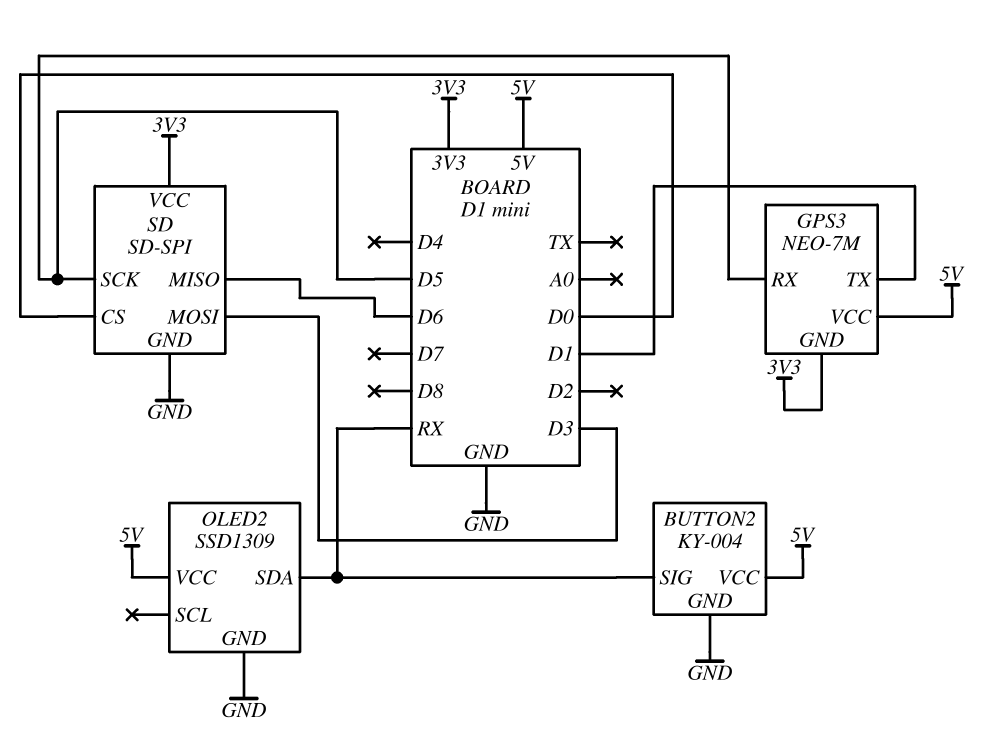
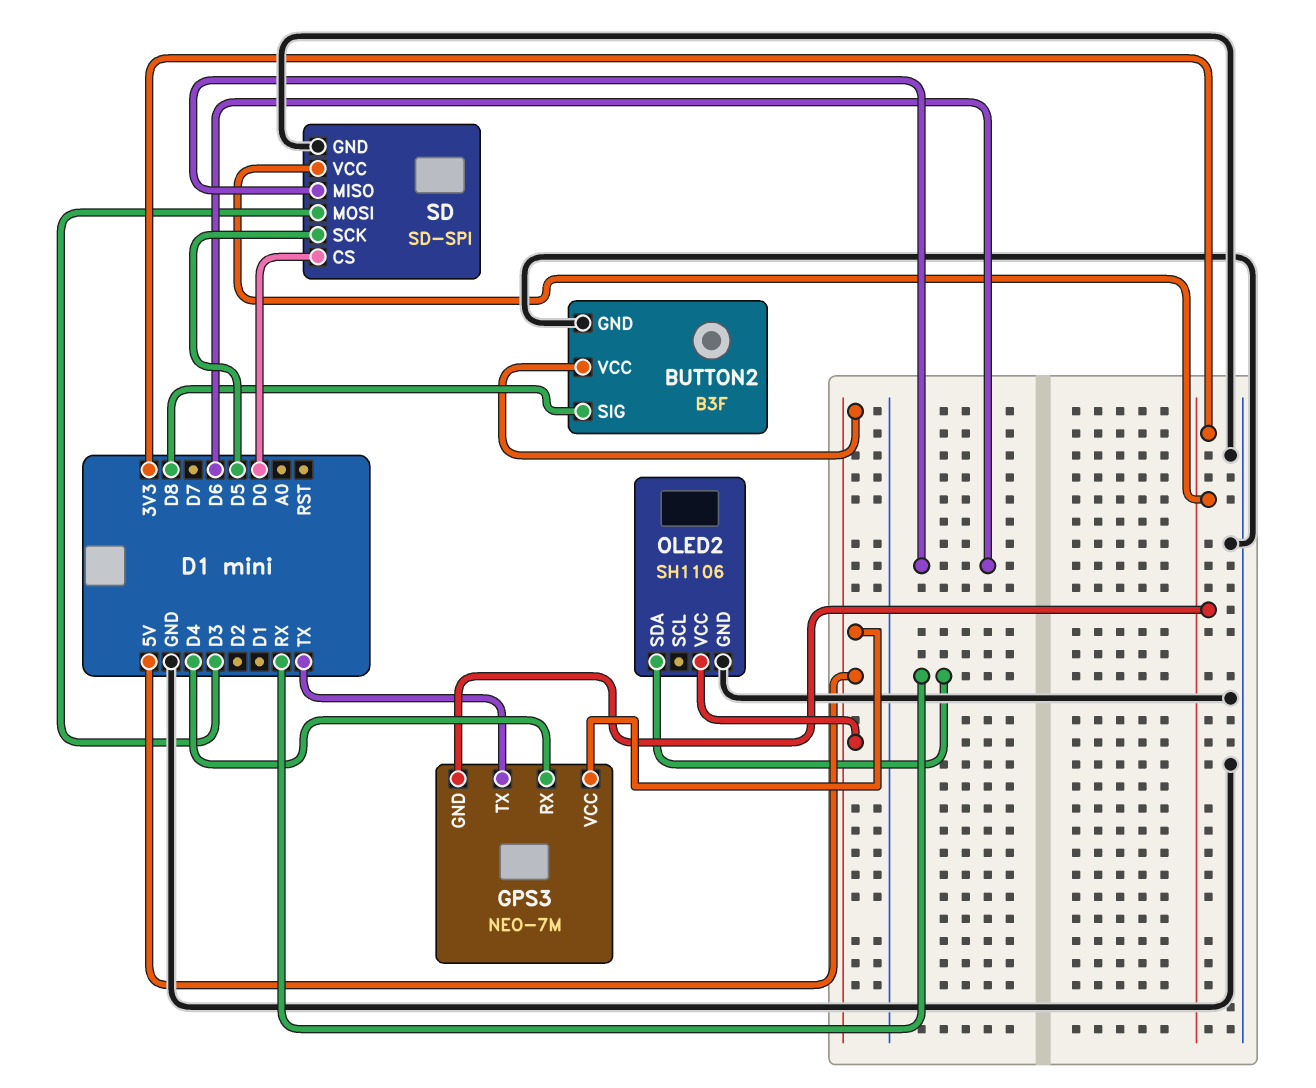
BUTTON2: KY-004 -> B3F
BUTTON2 pin SIG: RX -> D8
GPS3 pin RX: D5 -> D4
GPS3 pin TX: D1 -> TX
OLED2: SSD1309 -> SH1106

